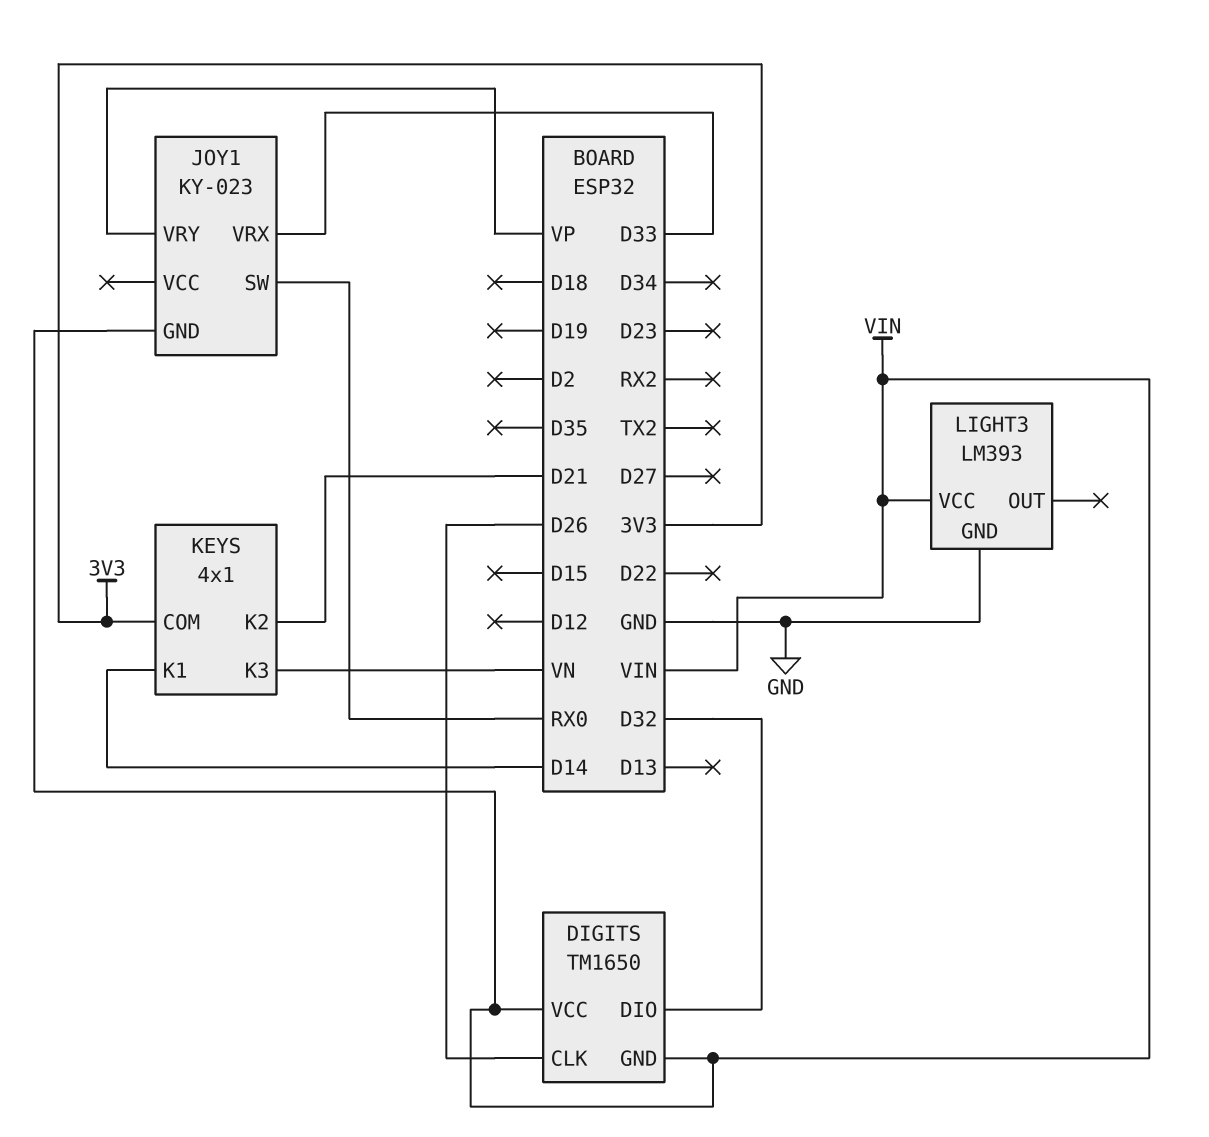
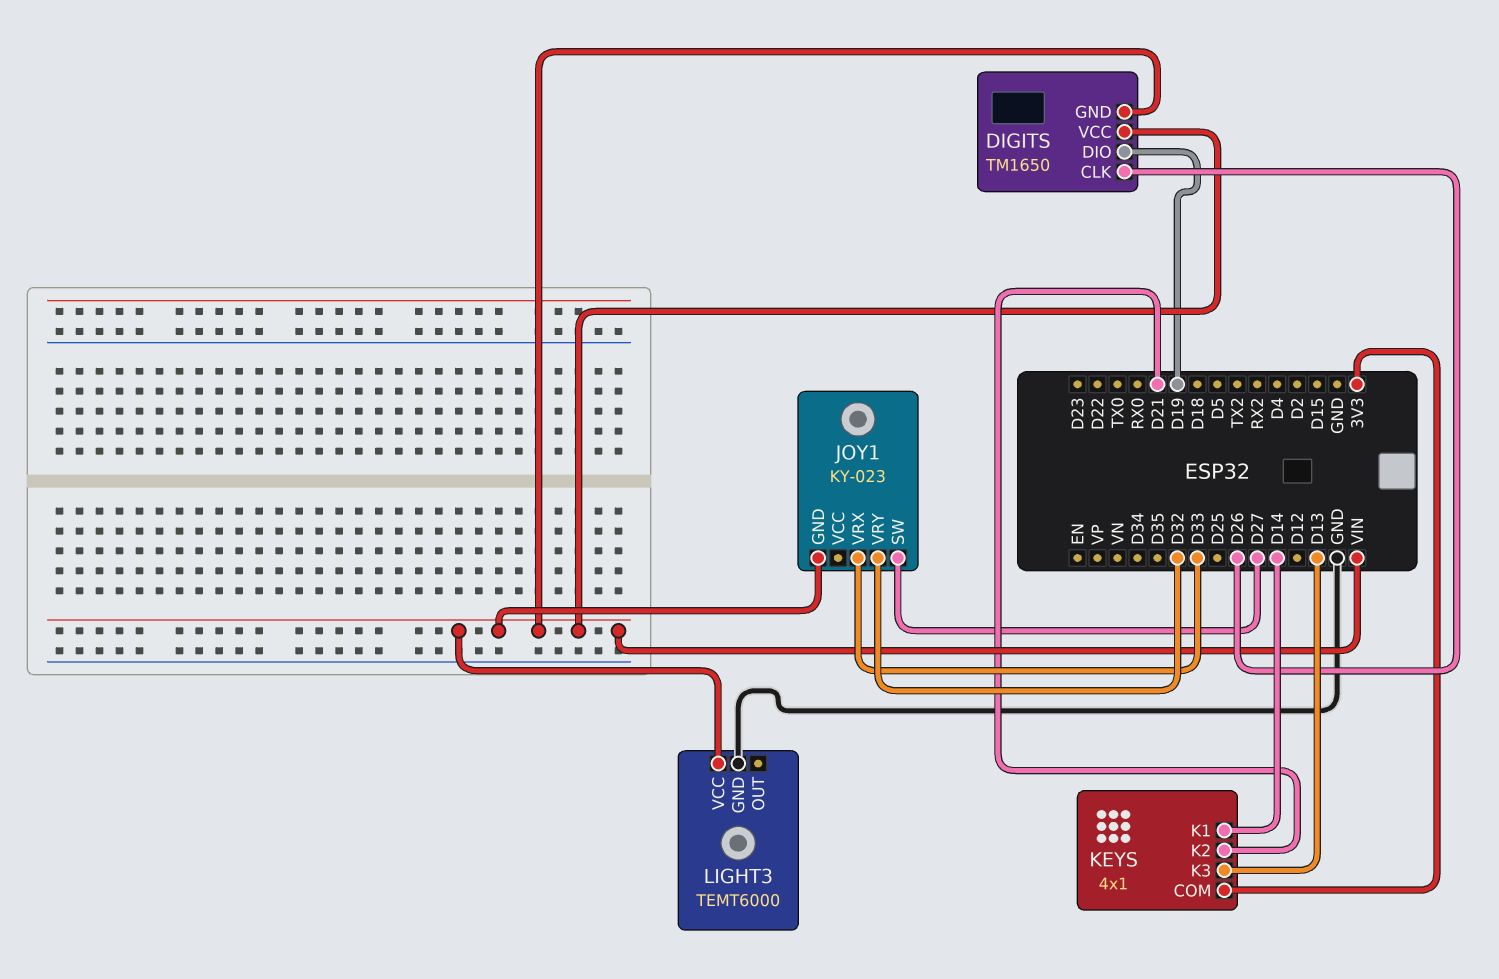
DIGITS pin DIO: D32 -> D19
JOY1 pin SW: RX0 -> D27
JOY1 pin VRY: VP -> D32
KEYS pin K3: VN -> D13
LIGHT3: LM393 -> TEMT6000

